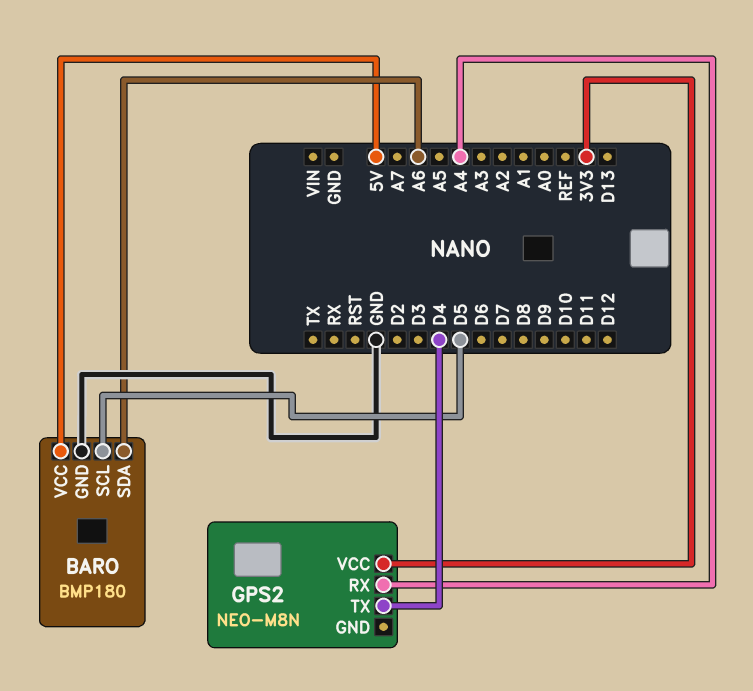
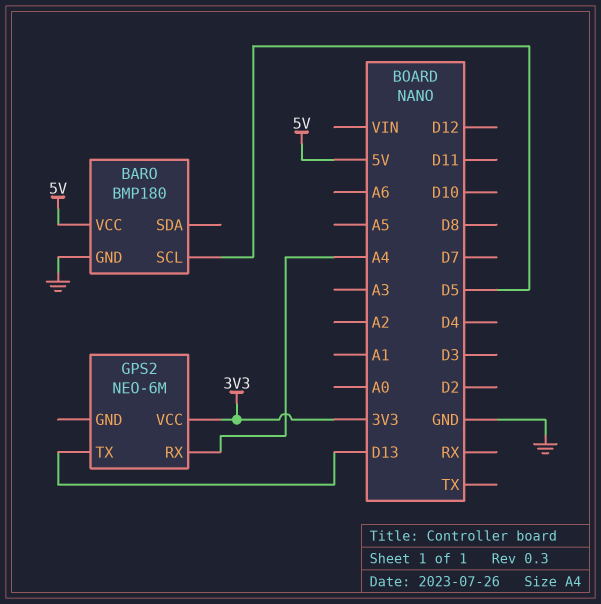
BARO pin SDA: A6 -> none
GPS2: NEO-M8N -> NEO-6M
GPS2 pin TX: D4 -> D13

